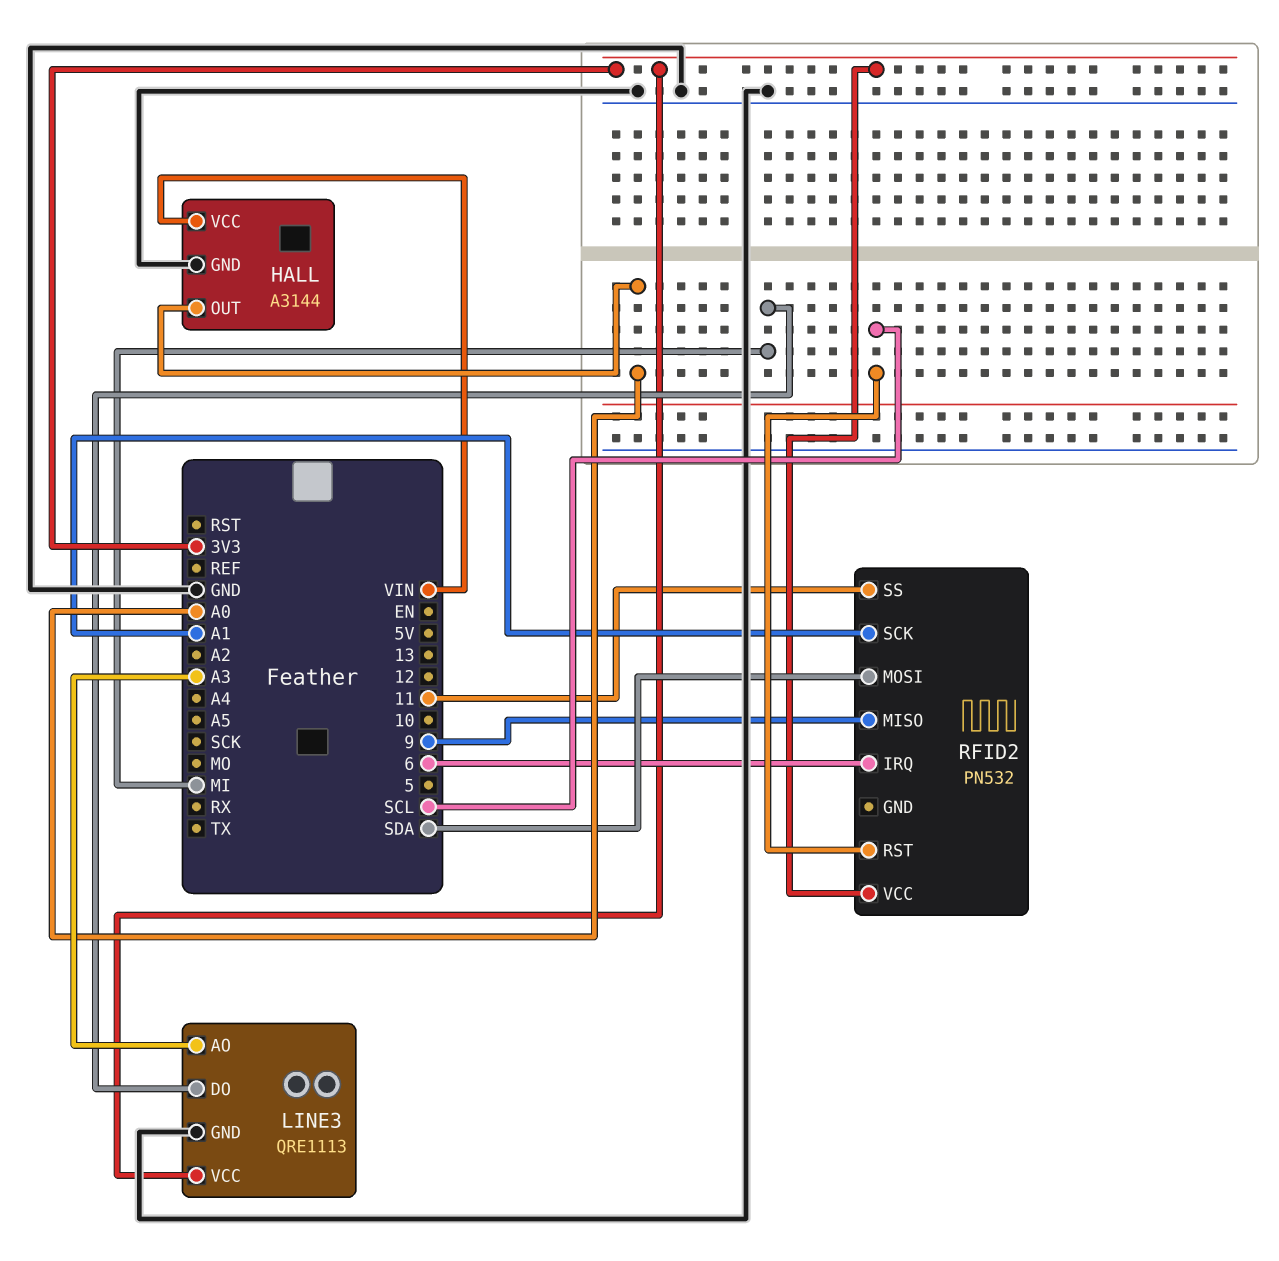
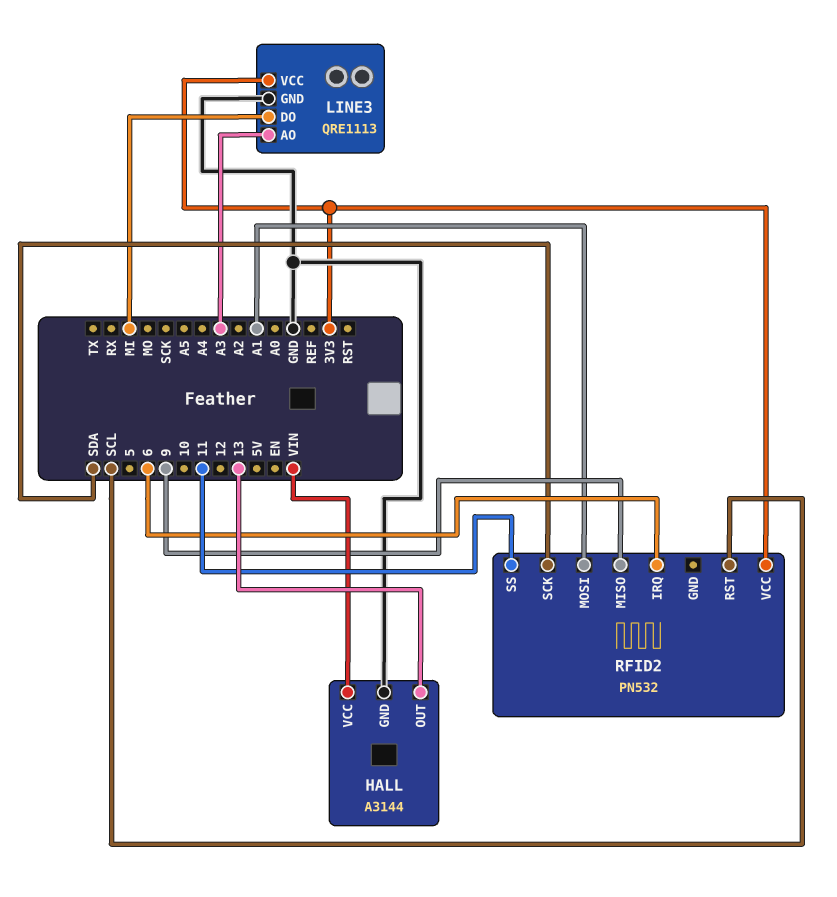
HALL pin OUT: A0 -> 13
RFID2 pin MOSI: SDA -> A1
RFID2 pin SCK: A1 -> SDA

